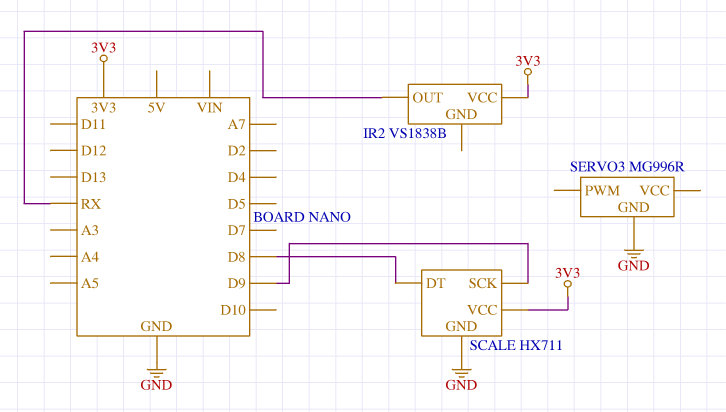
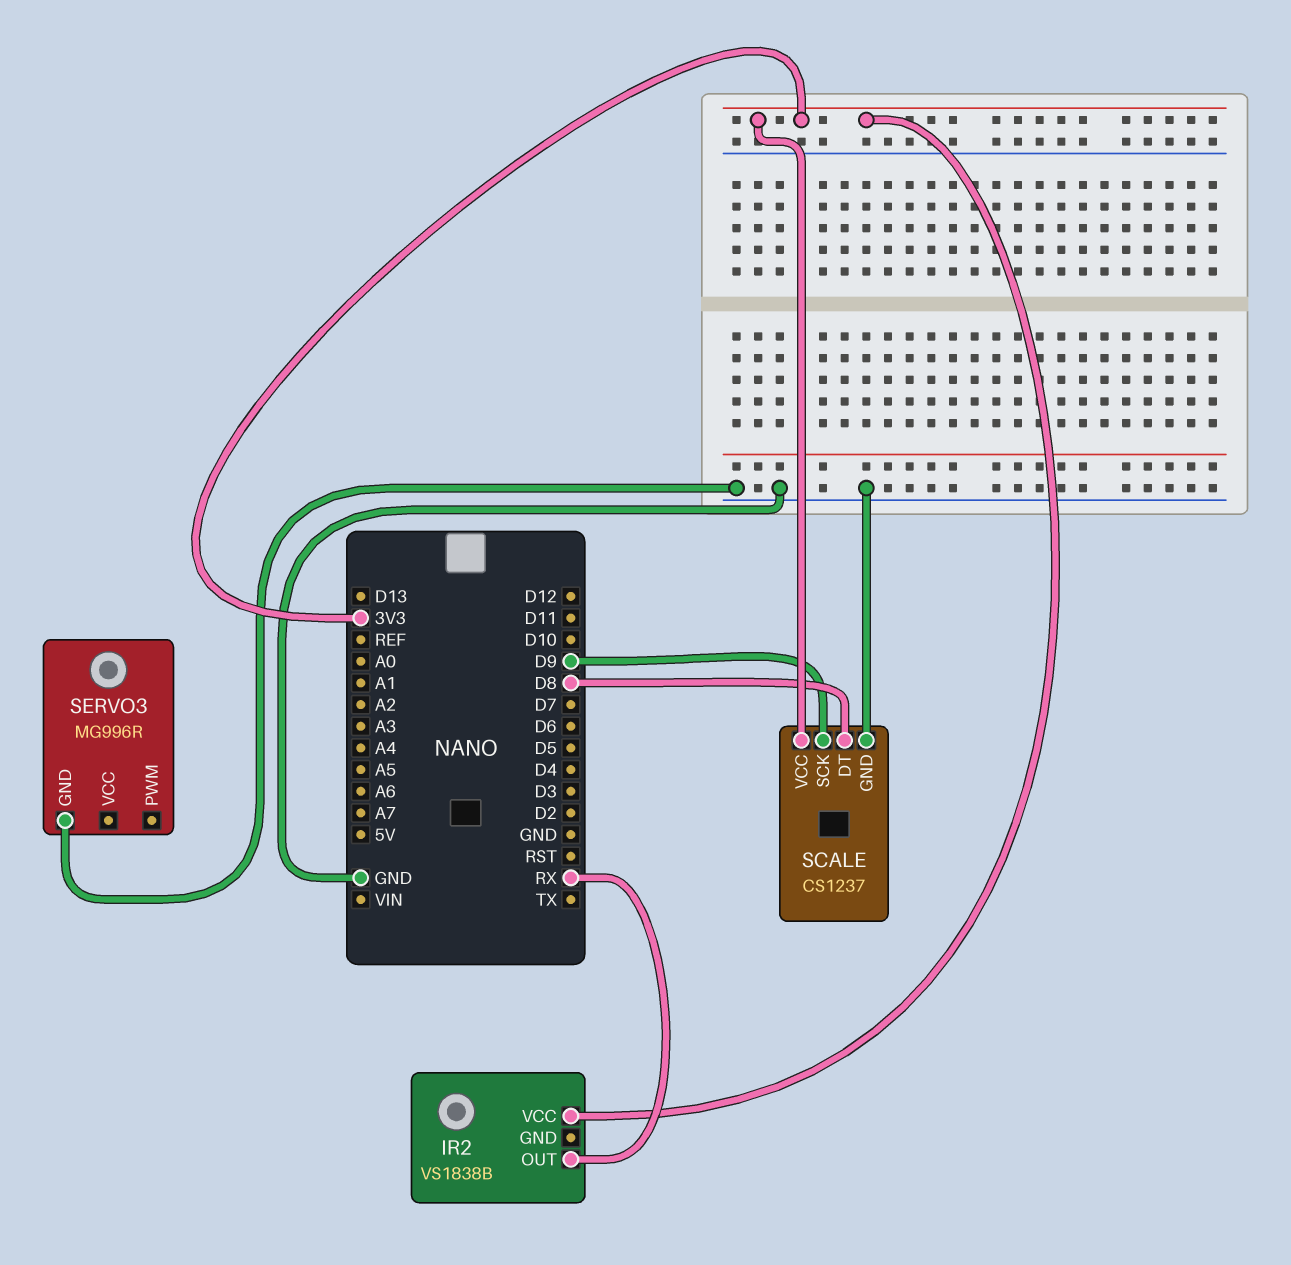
SCALE: HX711 -> CS1237

